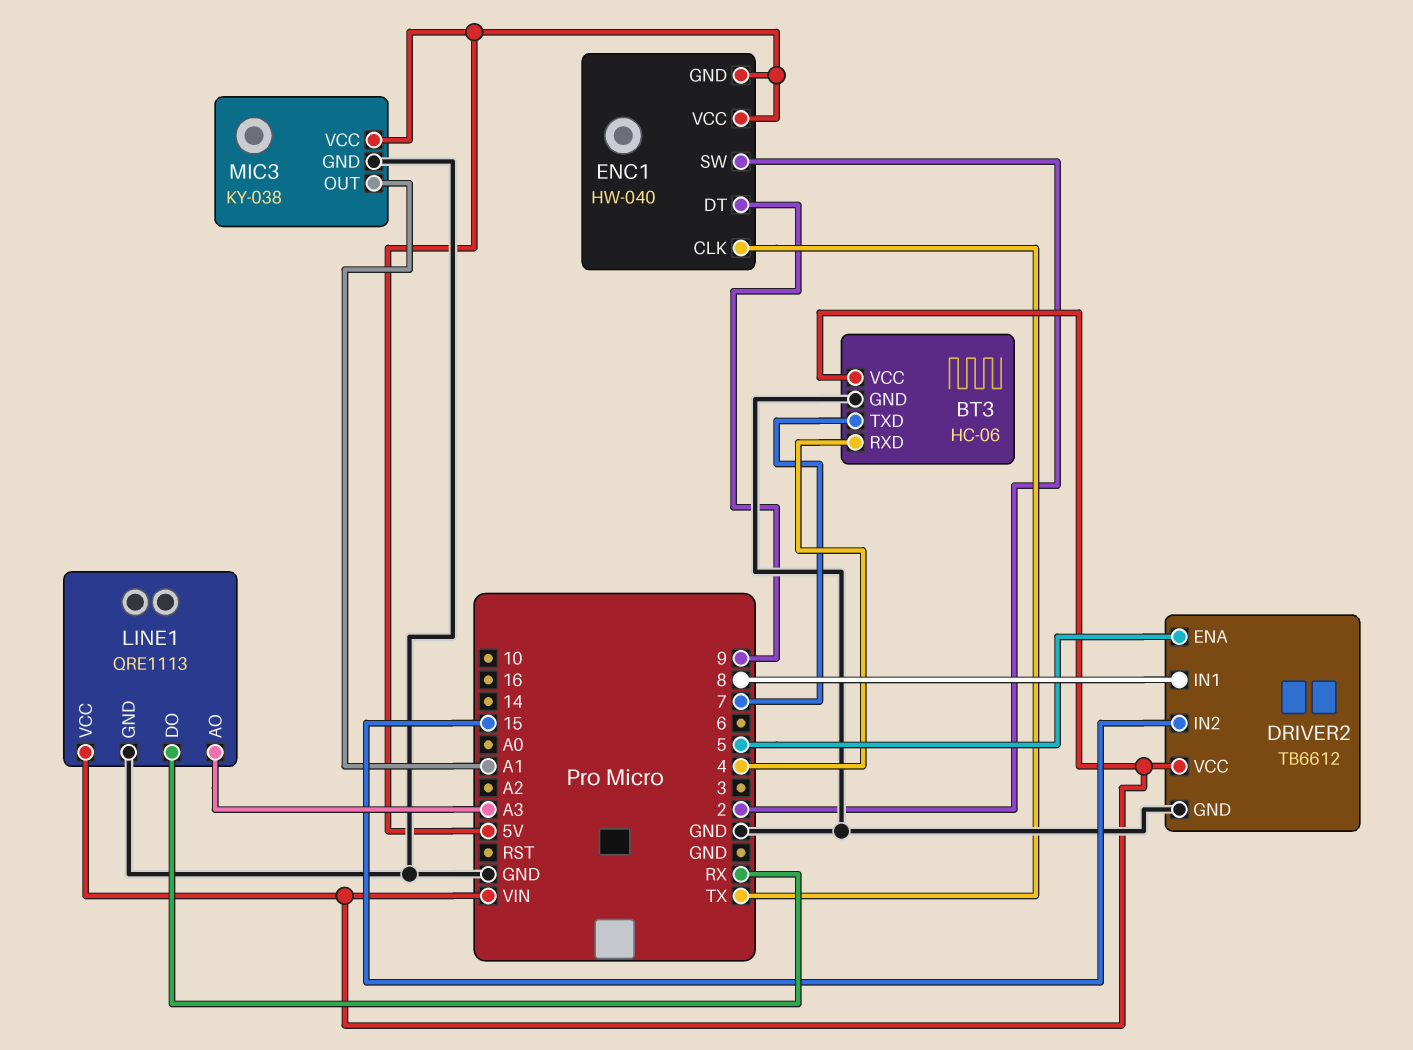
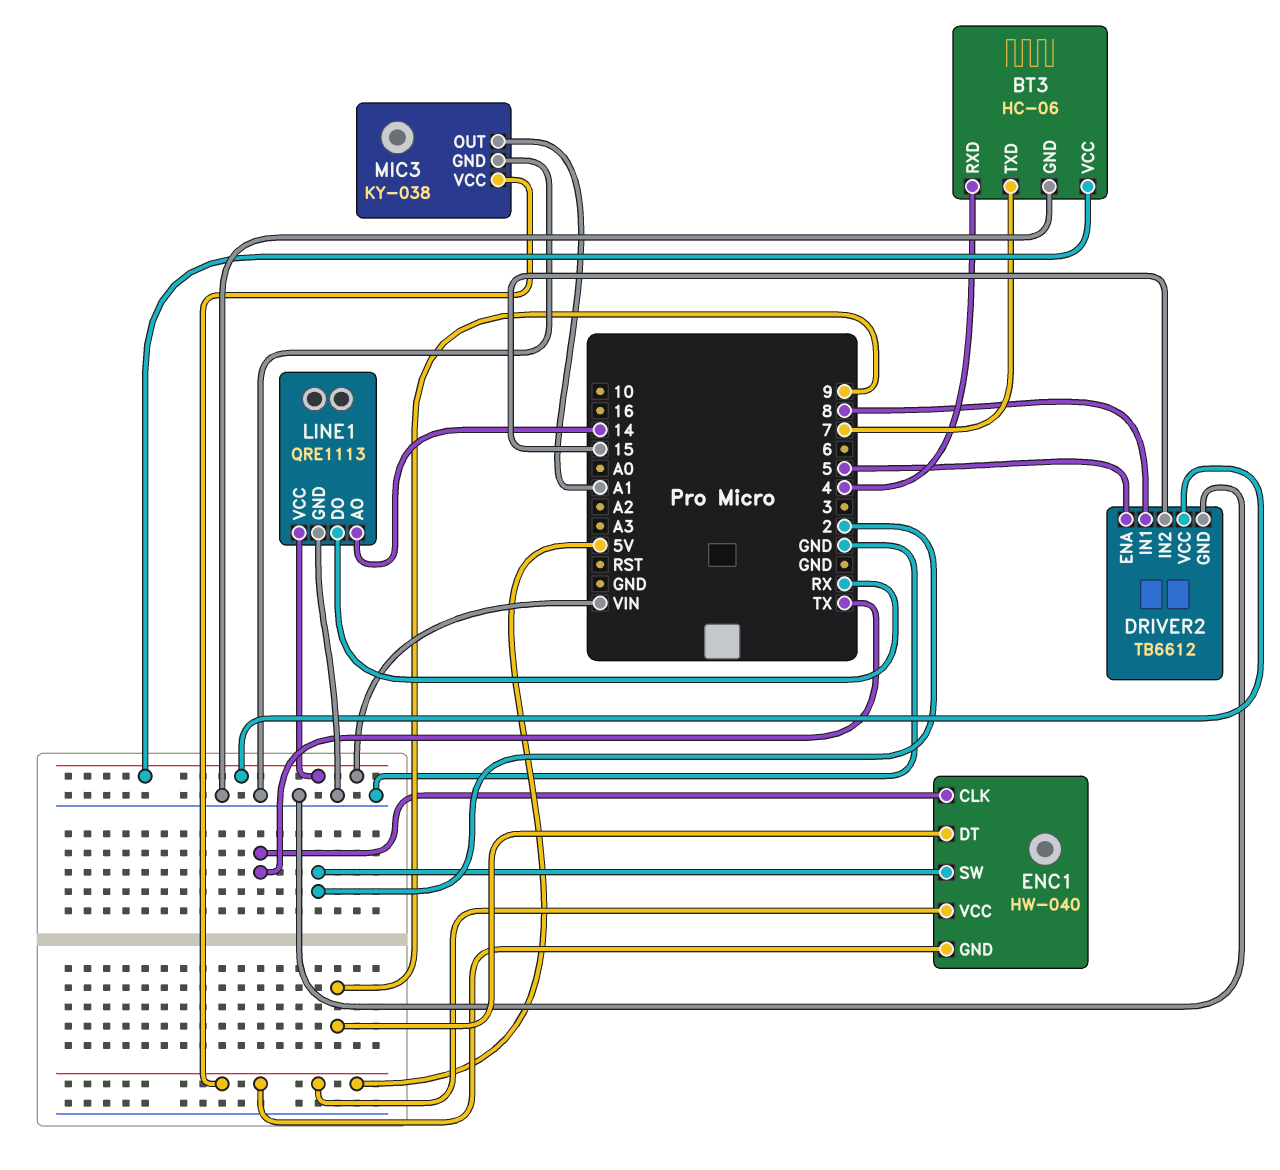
LINE1 pin AO: A3 -> 14

